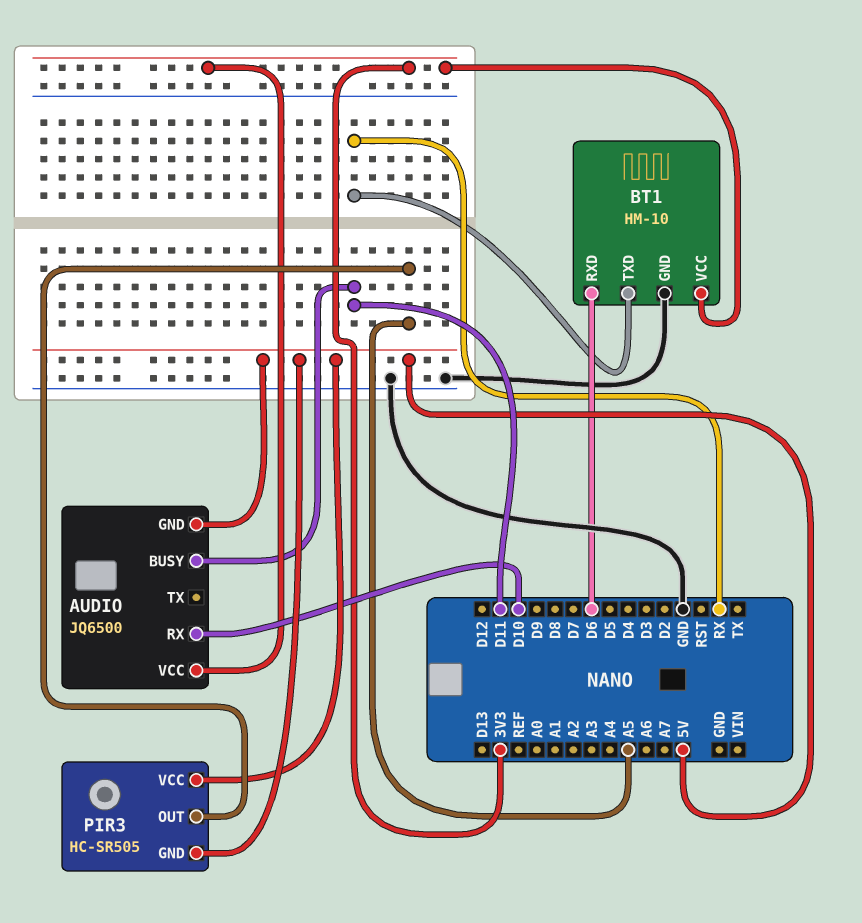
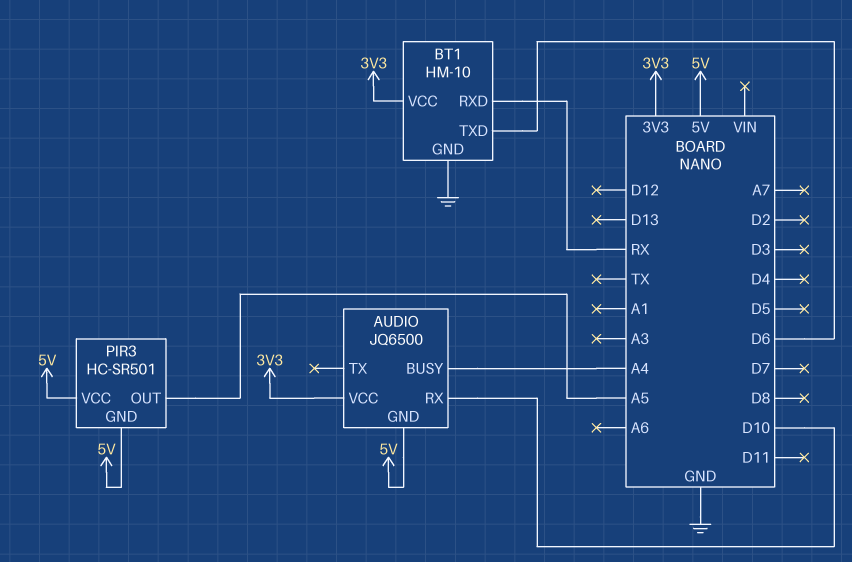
AUDIO pin BUSY: D11 -> A4
BT1 pin RXD: D6 -> RX
BT1 pin TXD: RX -> D6
PIR3: HC-SR505 -> HC-SR501

